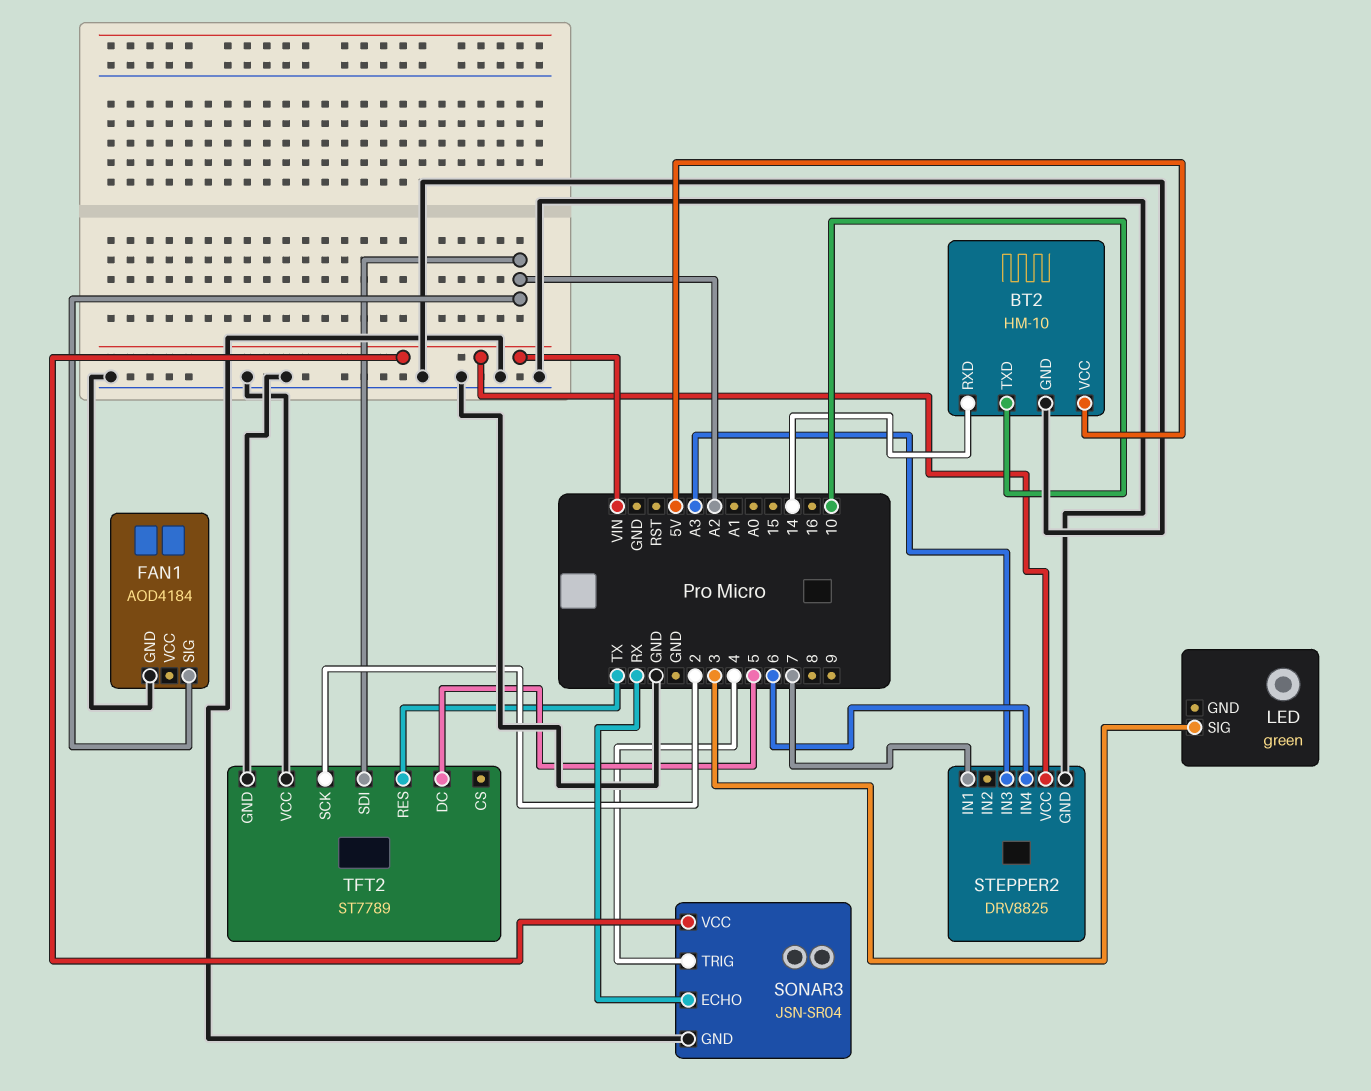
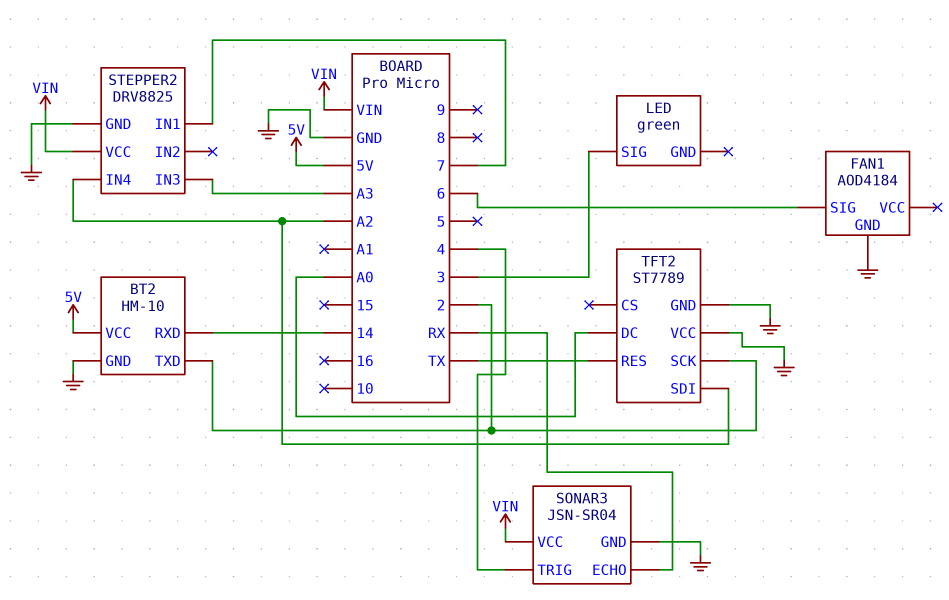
BT2 pin TXD: 10 -> 2
FAN1 pin SIG: A2 -> 6
STEPPER2 pin IN4: 6 -> A2
TFT2 pin DC: 5 -> A0

